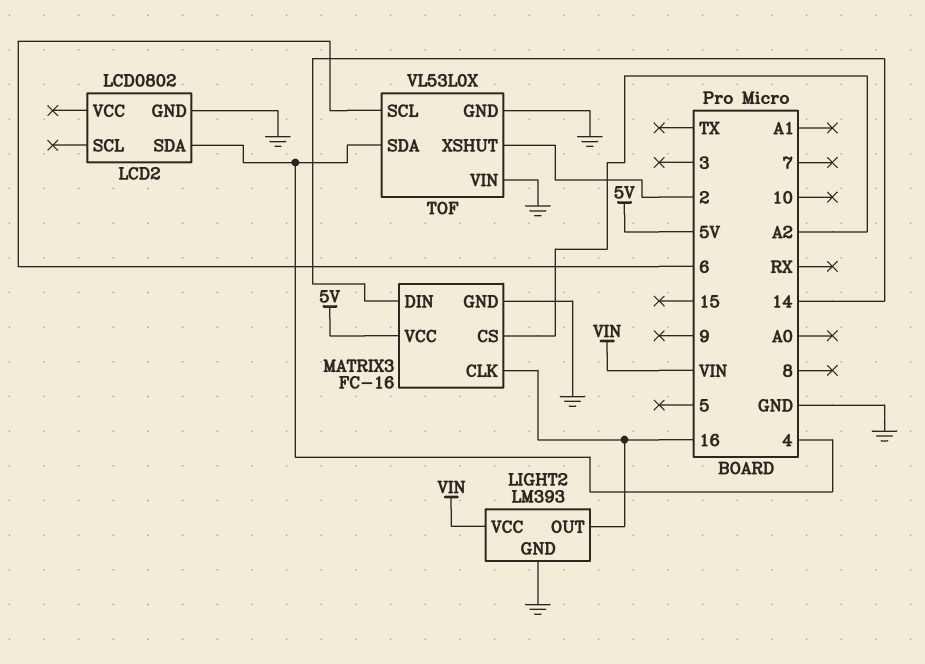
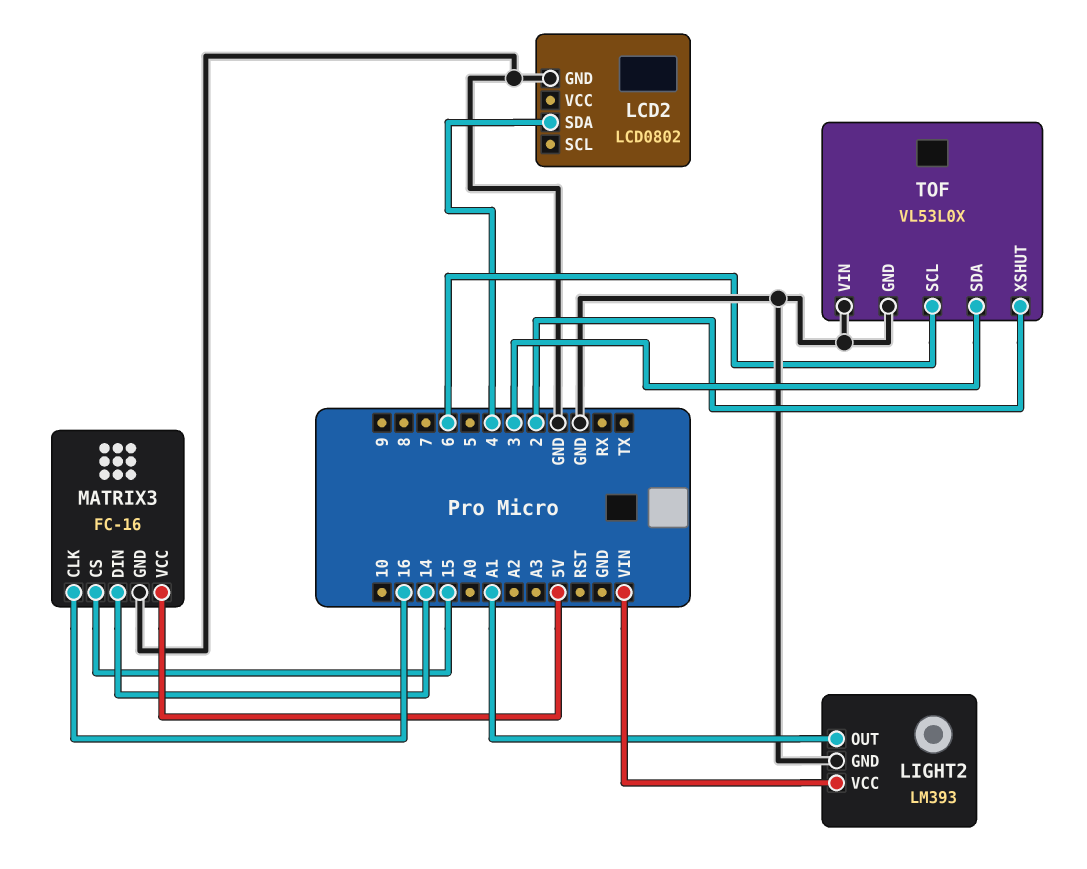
LIGHT2 pin OUT: 16 -> A1
MATRIX3 pin CS: A2 -> 15
TOF pin SDA: 4 -> 3

